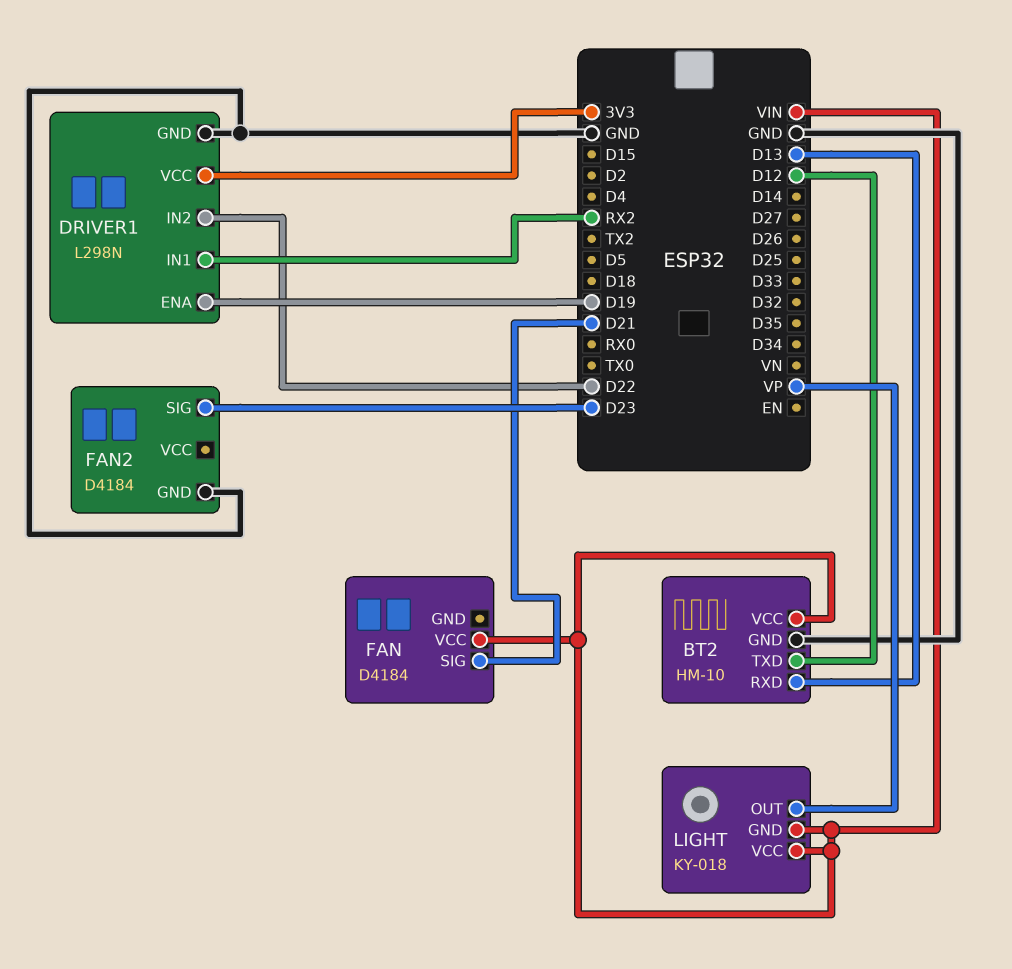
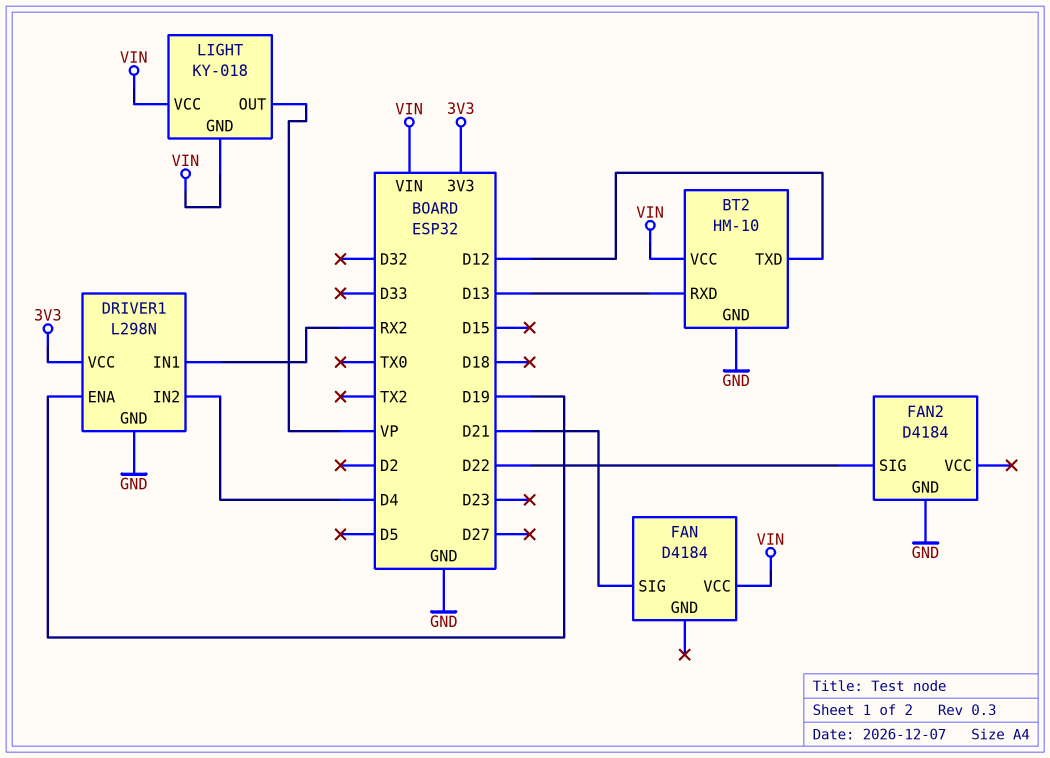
DRIVER1 pin IN2: D22 -> D4
FAN2 pin SIG: D23 -> D22

